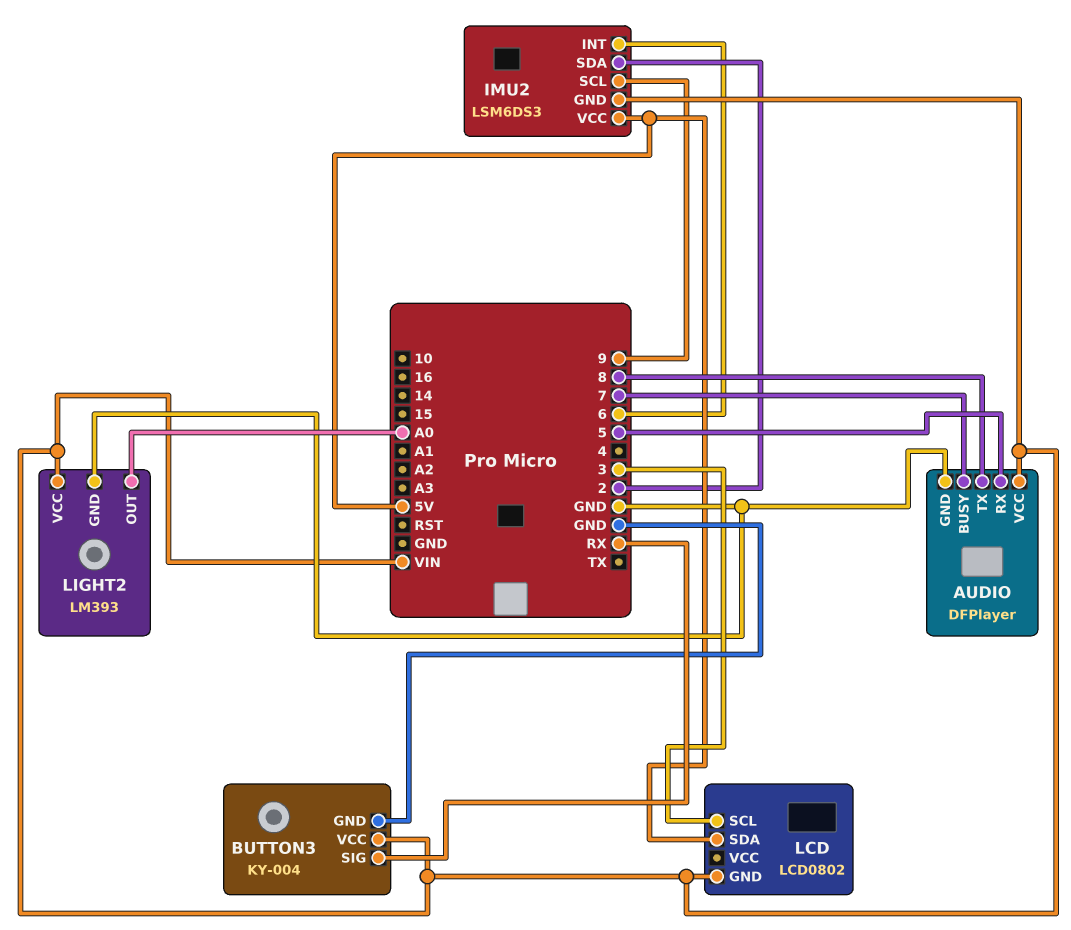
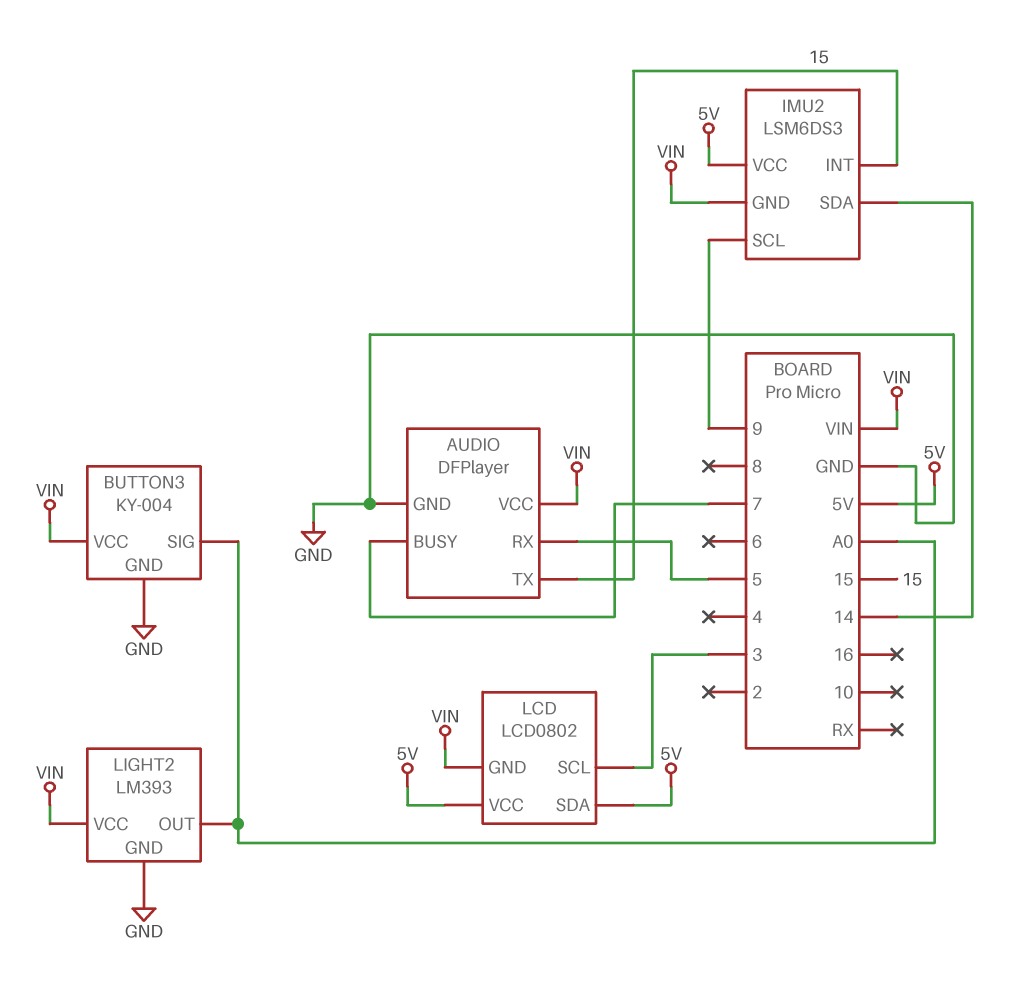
AUDIO pin TX: 8 -> 15
BUTTON3 pin SIG: RX -> A0
IMU2 pin INT: 6 -> 15
IMU2 pin SDA: 2 -> 14
LCD pin VCC: none -> 5V

